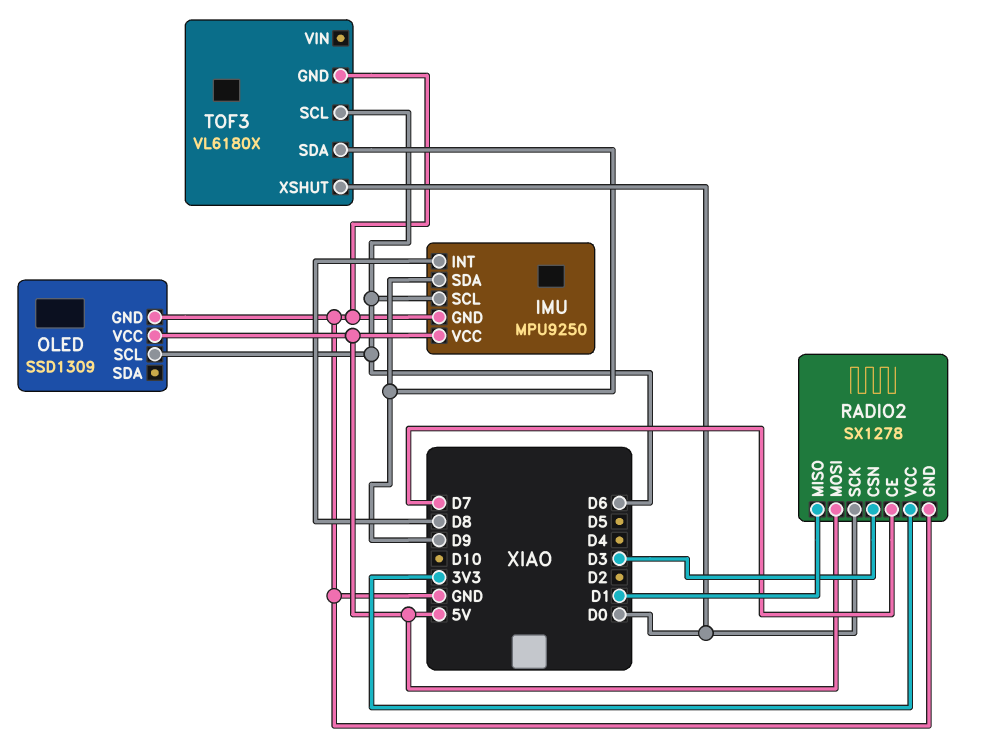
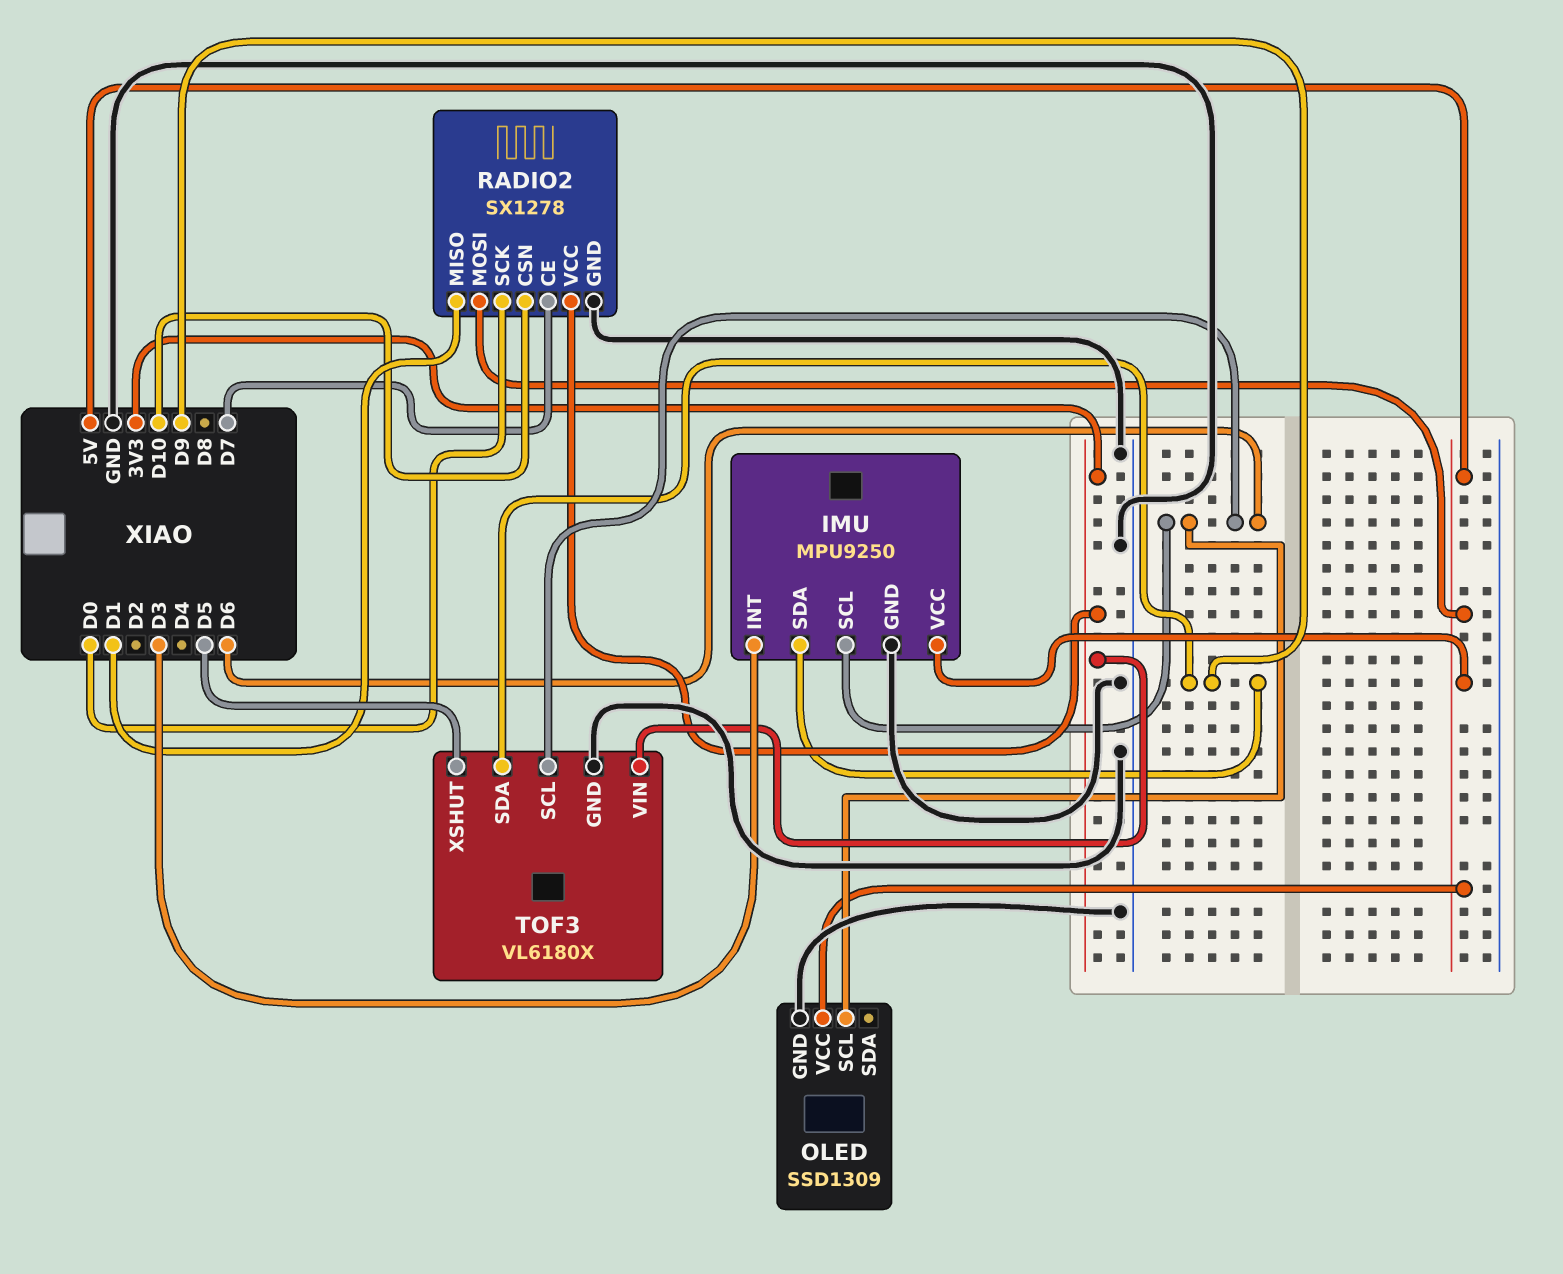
IMU pin INT: D8 -> D3
RADIO2 pin CSN: D3 -> D10
TOF3 pin VIN: none -> 3V3
TOF3 pin XSHUT: D0 -> D5

